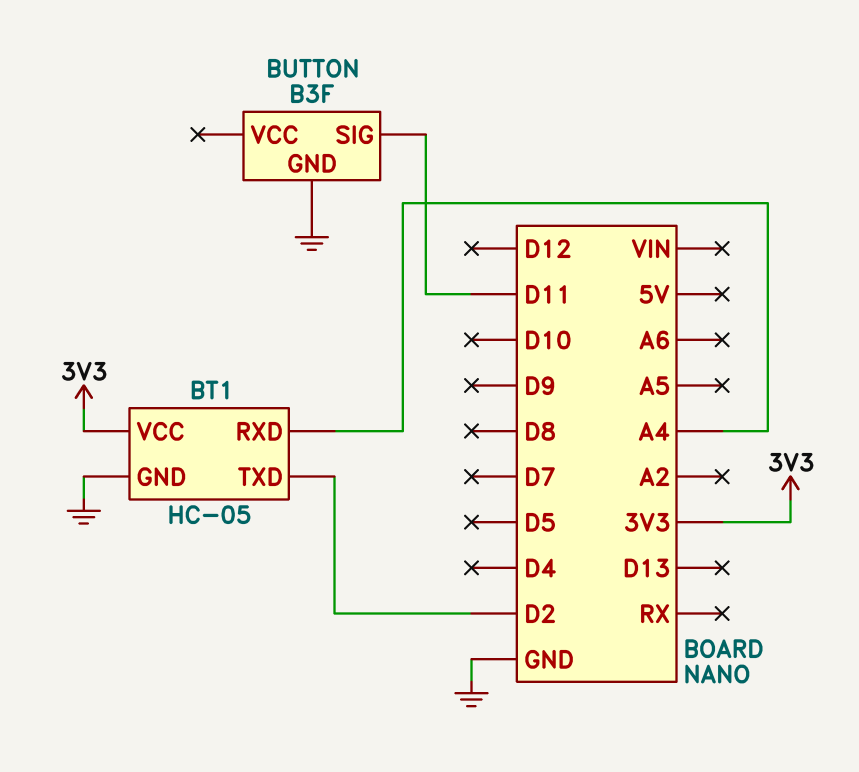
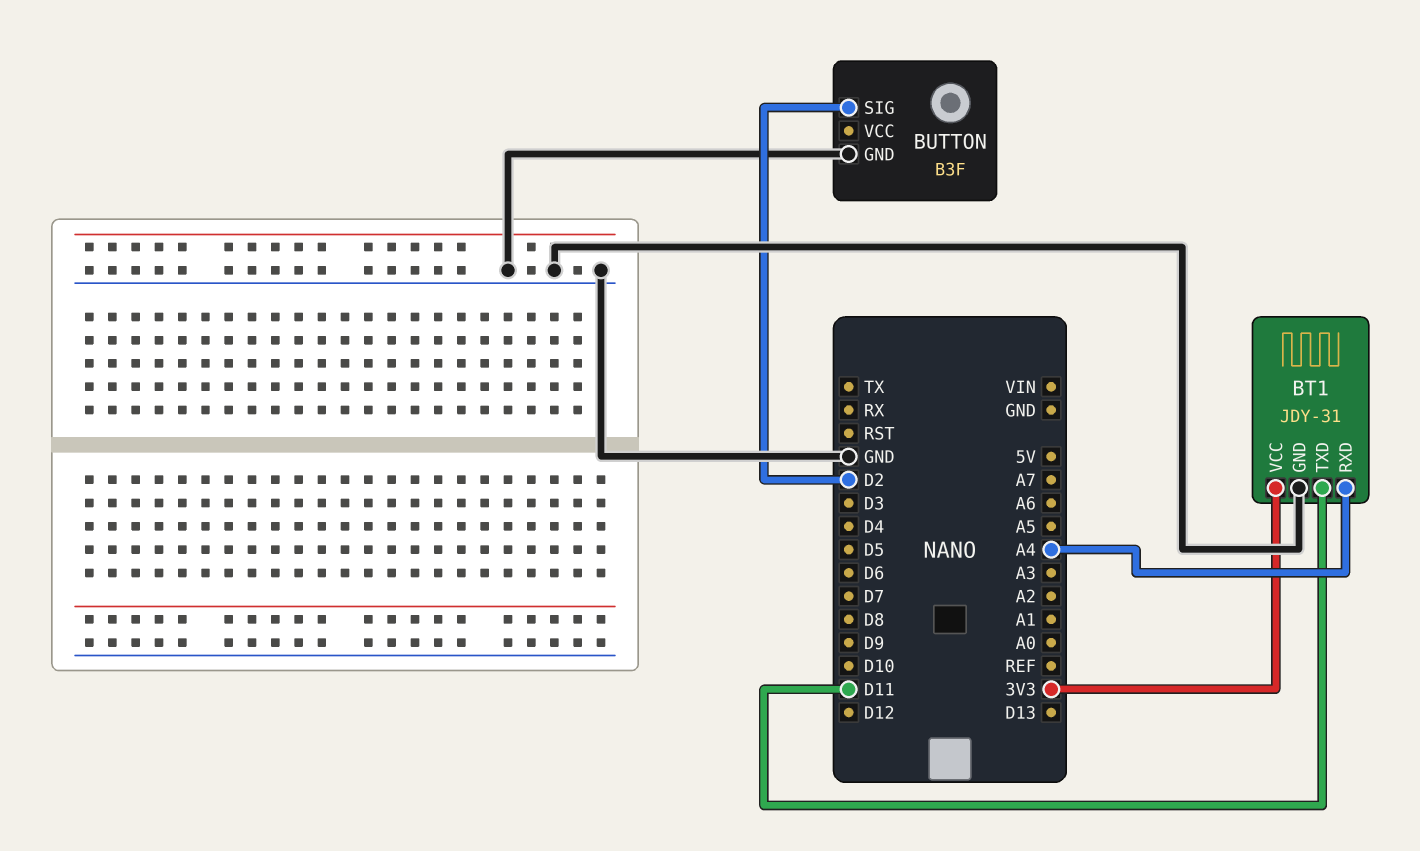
BT1: HC-05 -> JDY-31
BT1 pin TXD: D2 -> D11
BUTTON pin SIG: D11 -> D2

